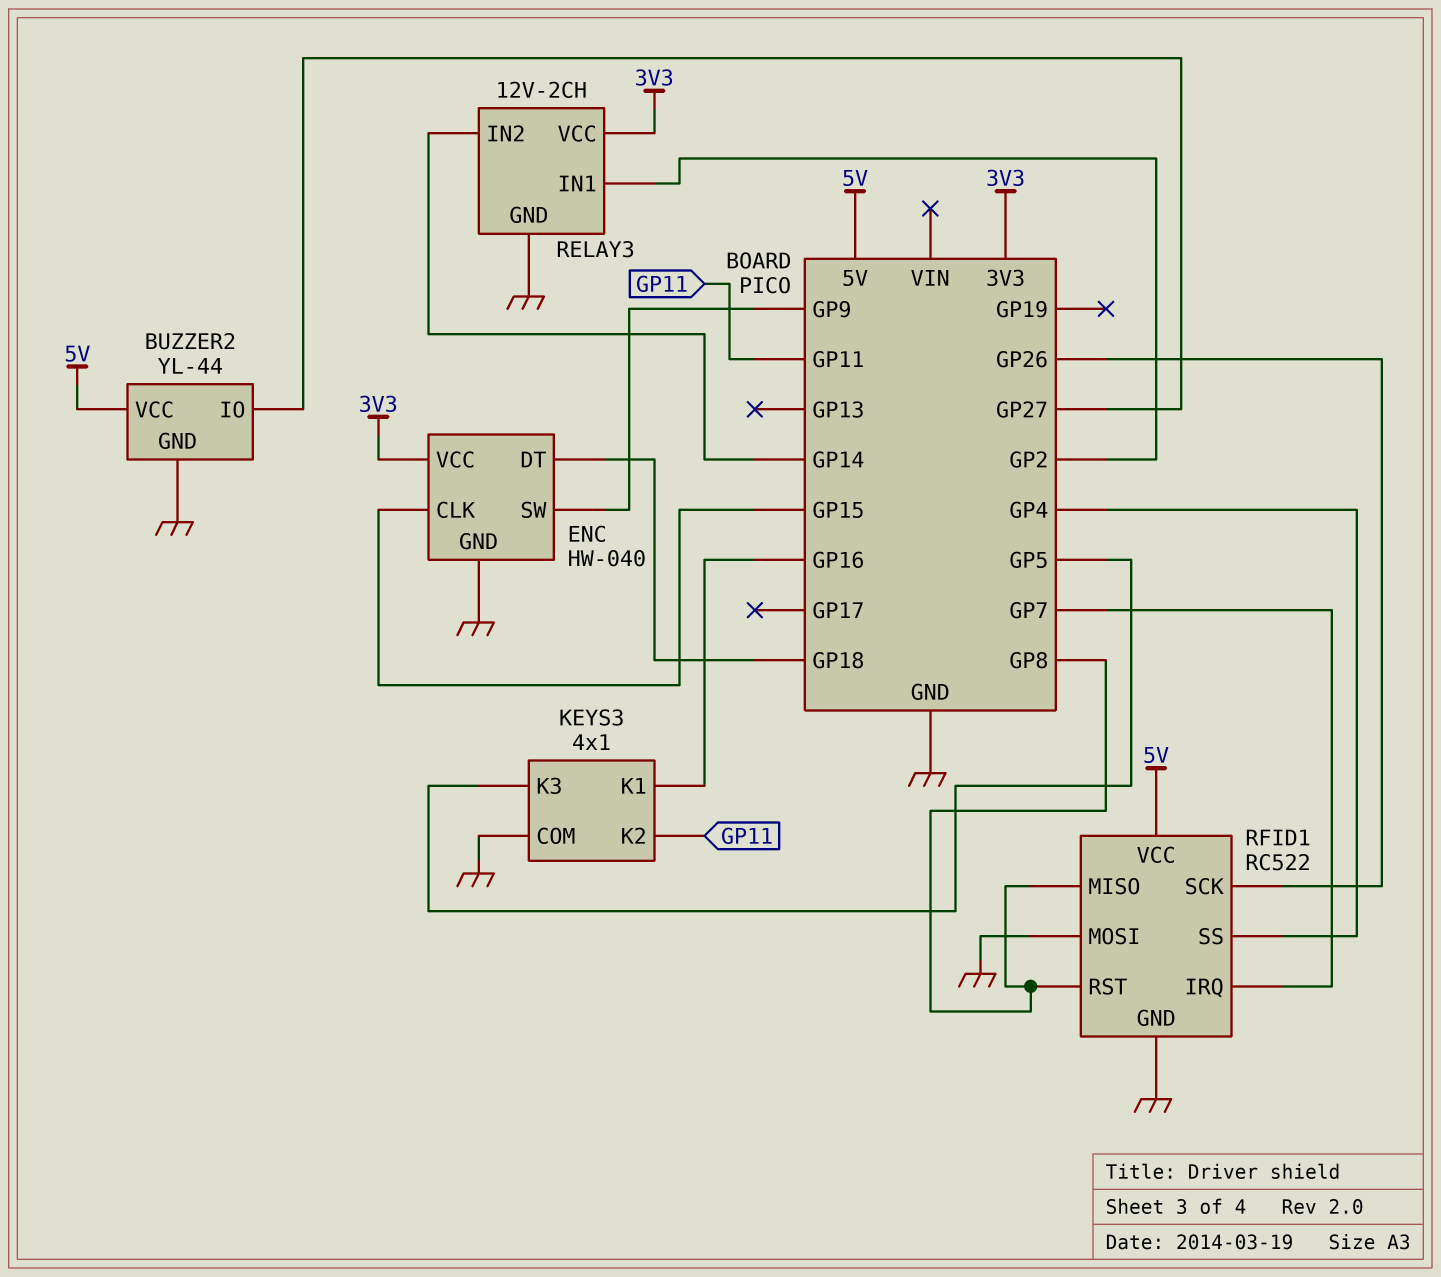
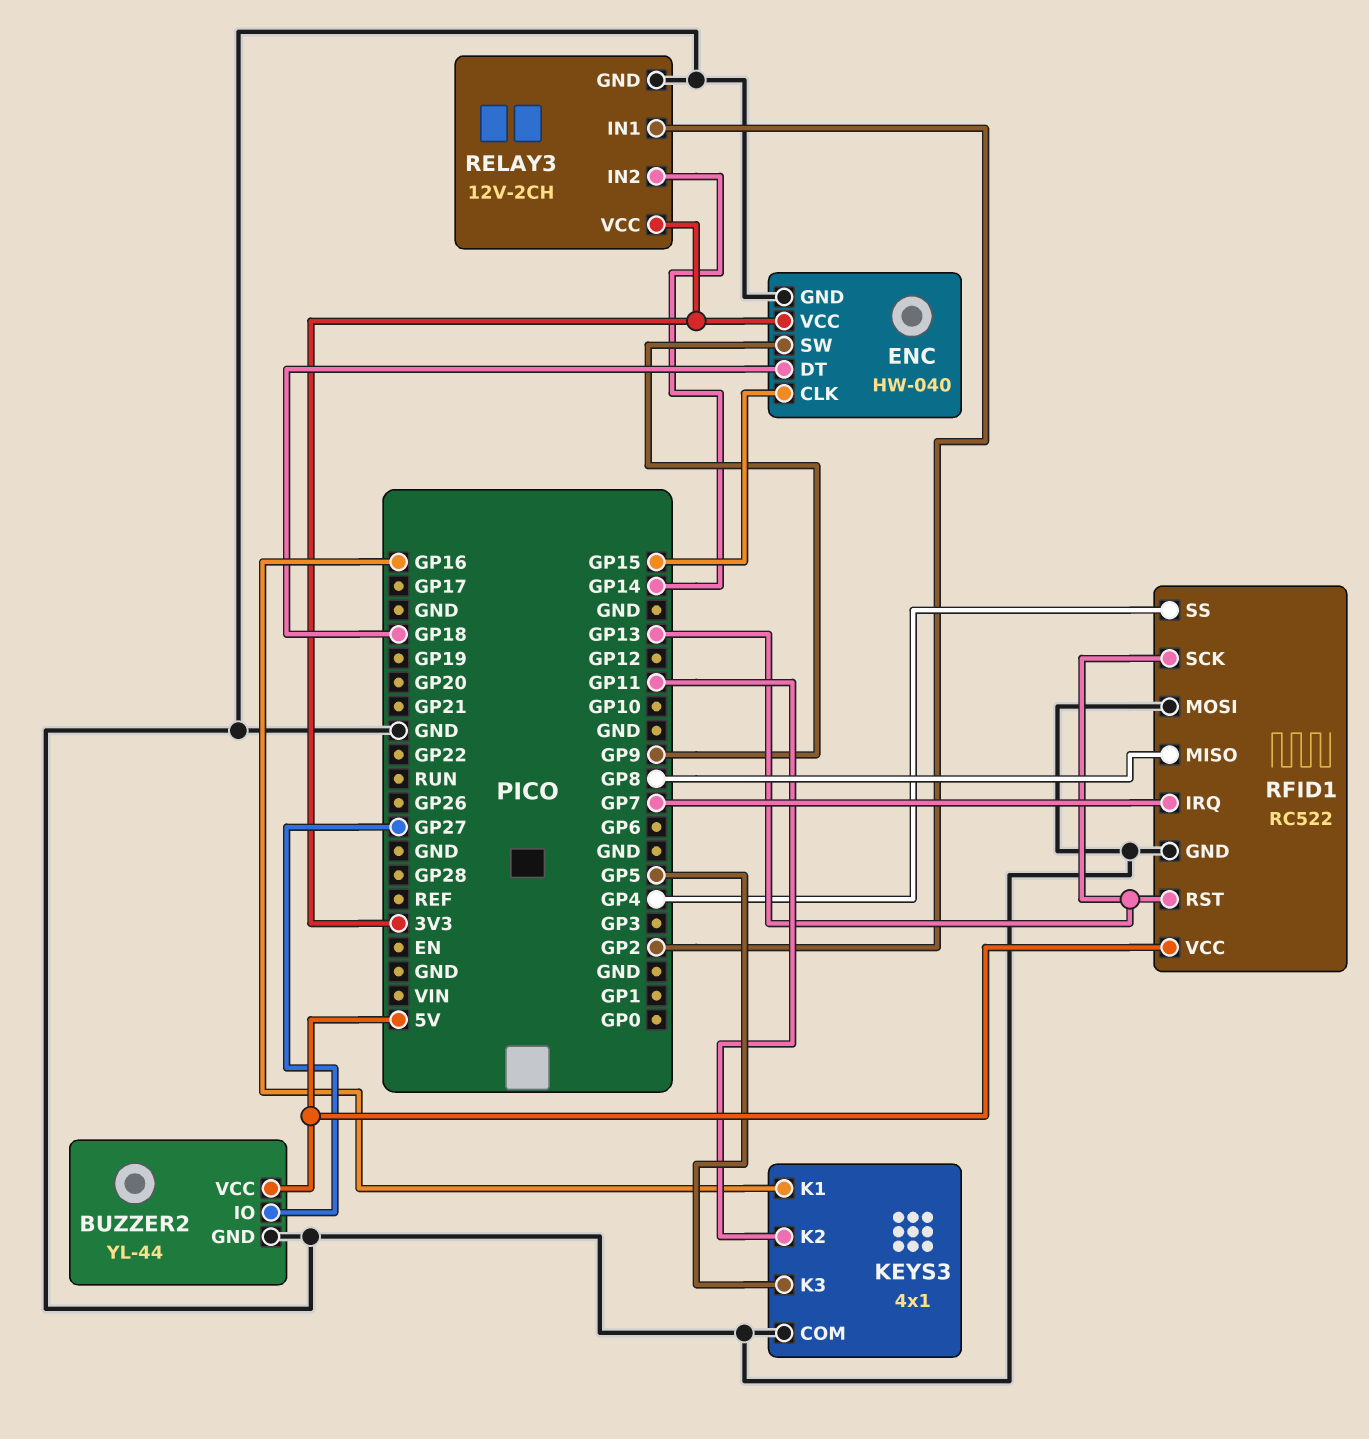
RFID1 pin RST: GP8 -> GP13
RFID1 pin SCK: GP26 -> GP13

